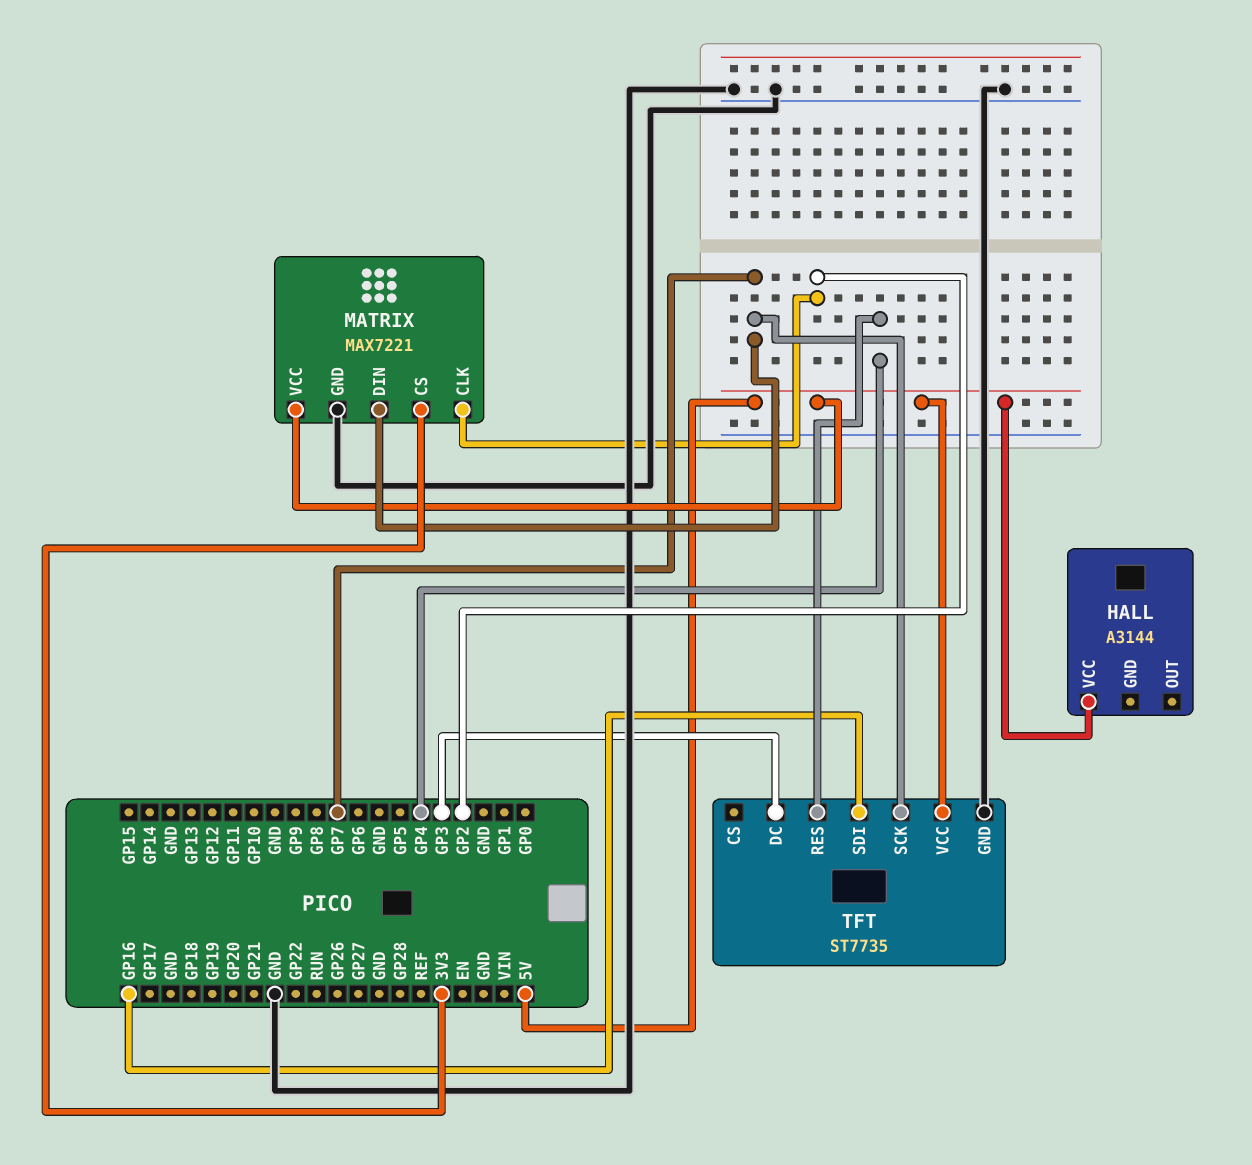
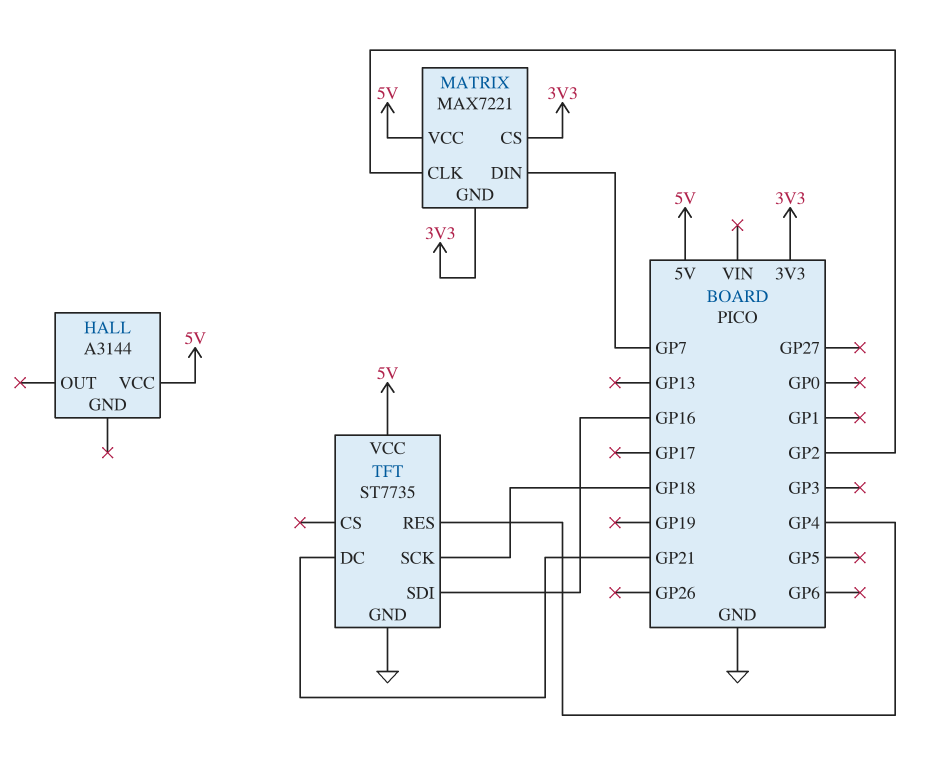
MATRIX pin GND: GND -> 3V3
TFT pin DC: GP3 -> GP21
TFT pin SCK: GP7 -> GP18

